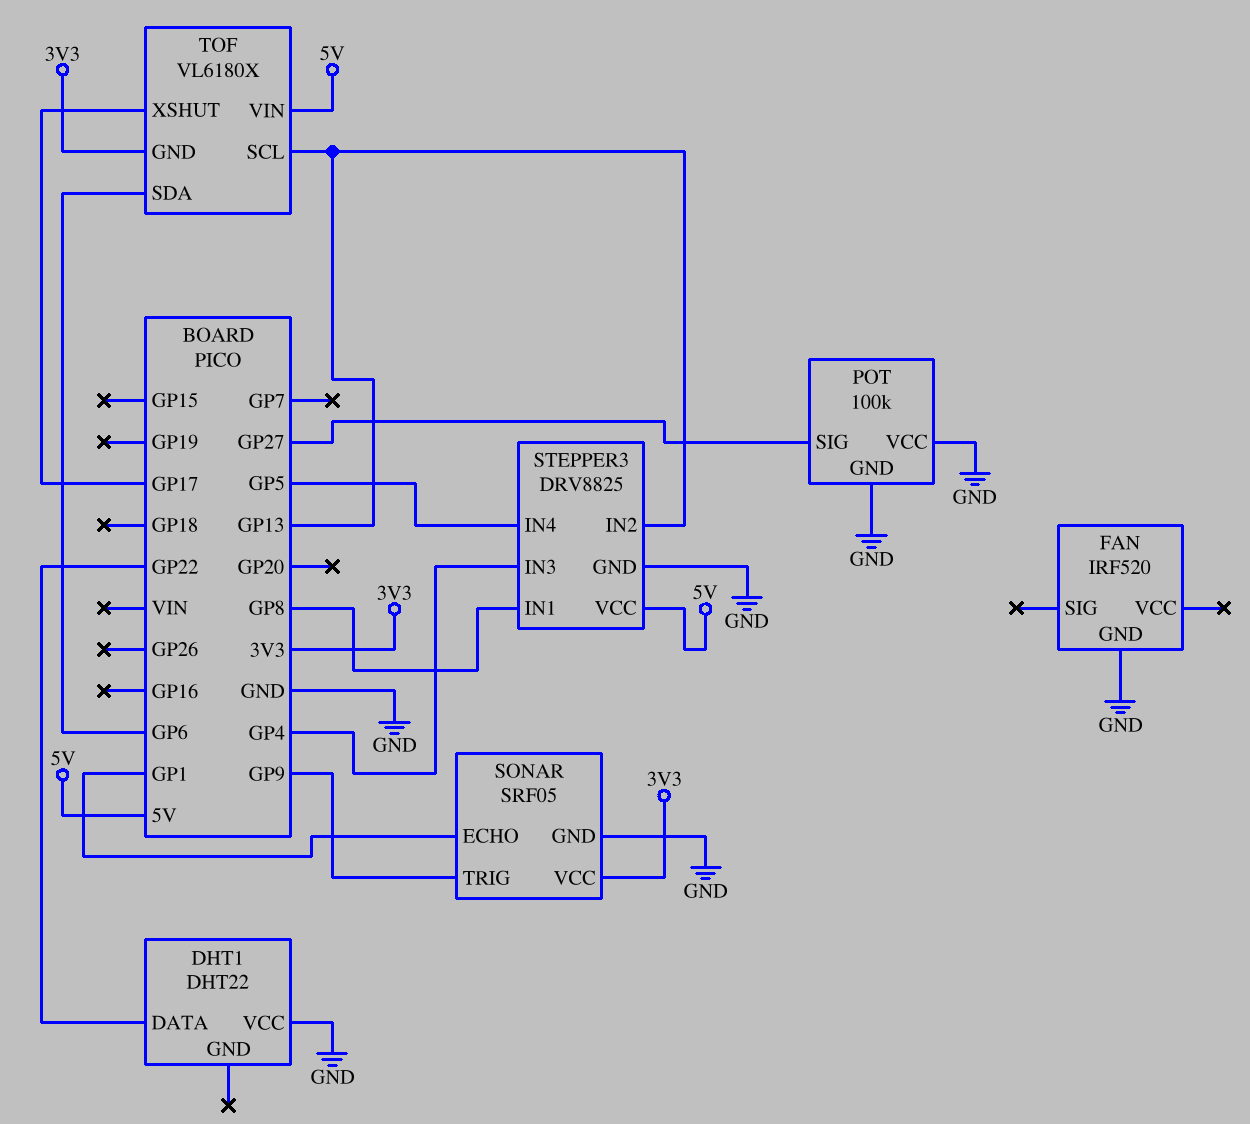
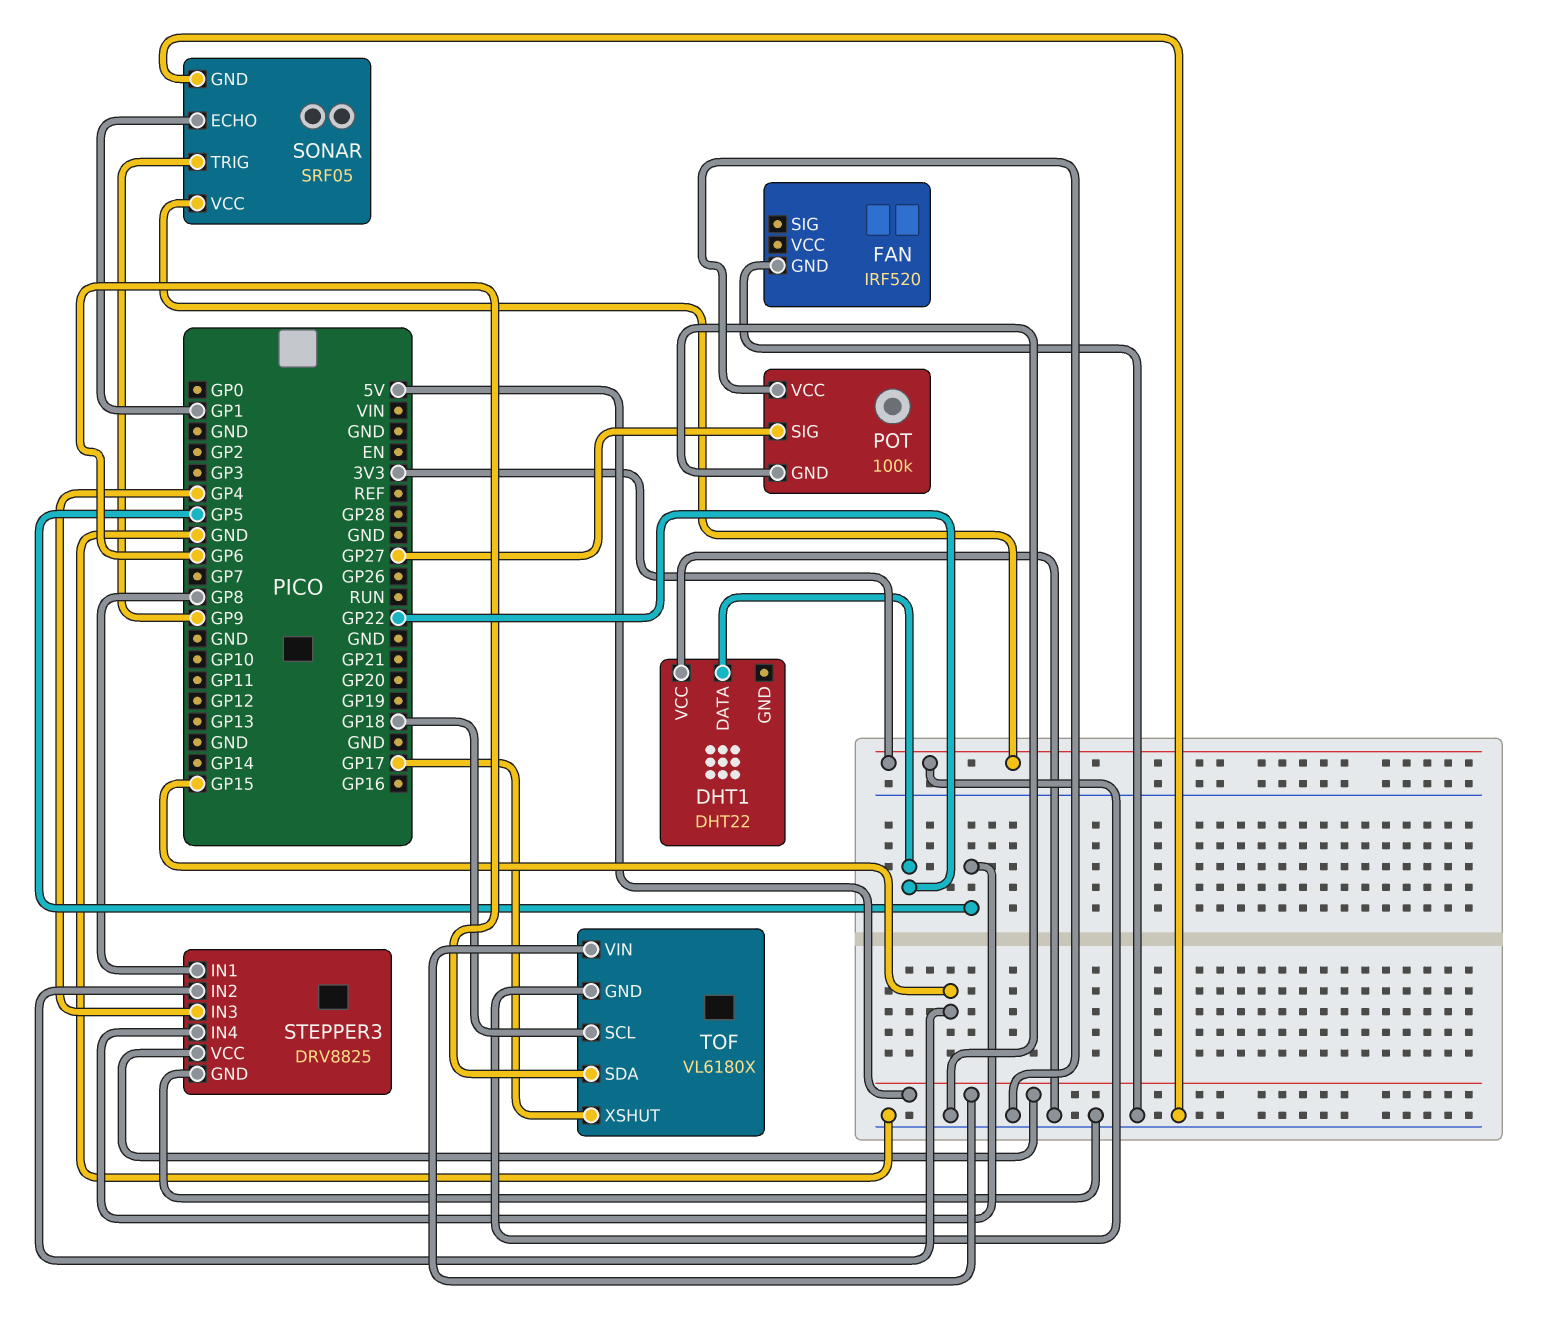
STEPPER3 pin IN2: GP13 -> GP15
TOF pin SCL: GP13 -> GP18

